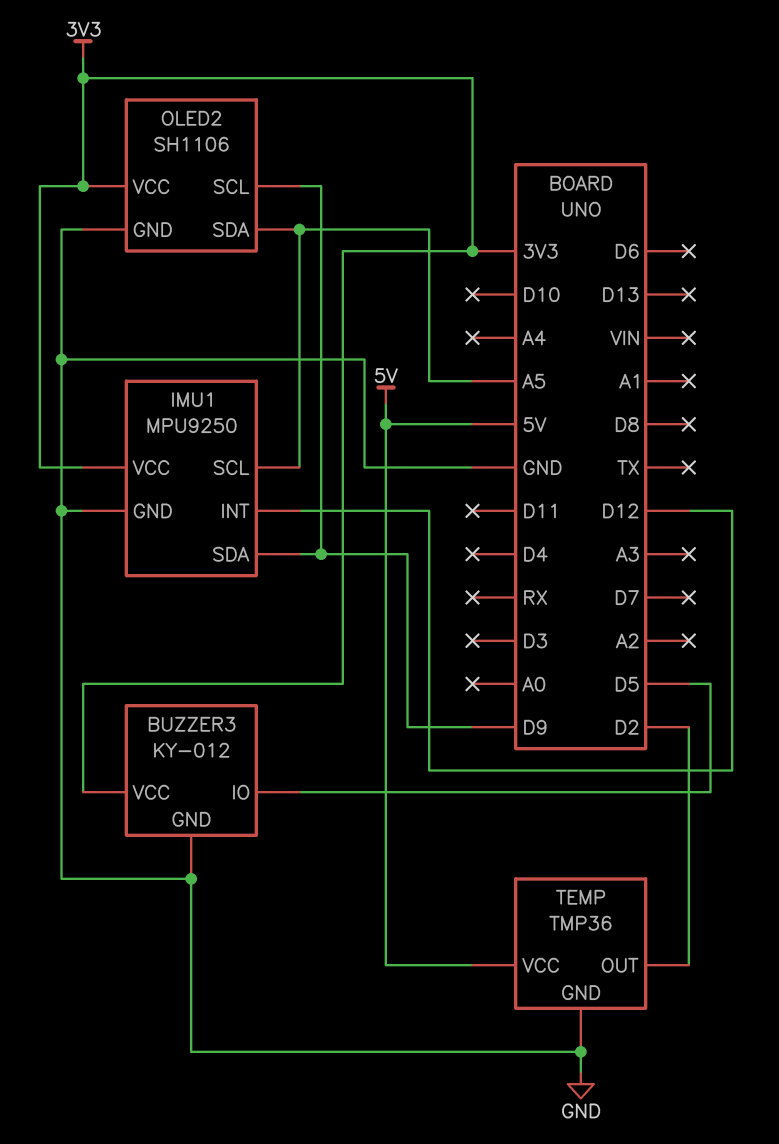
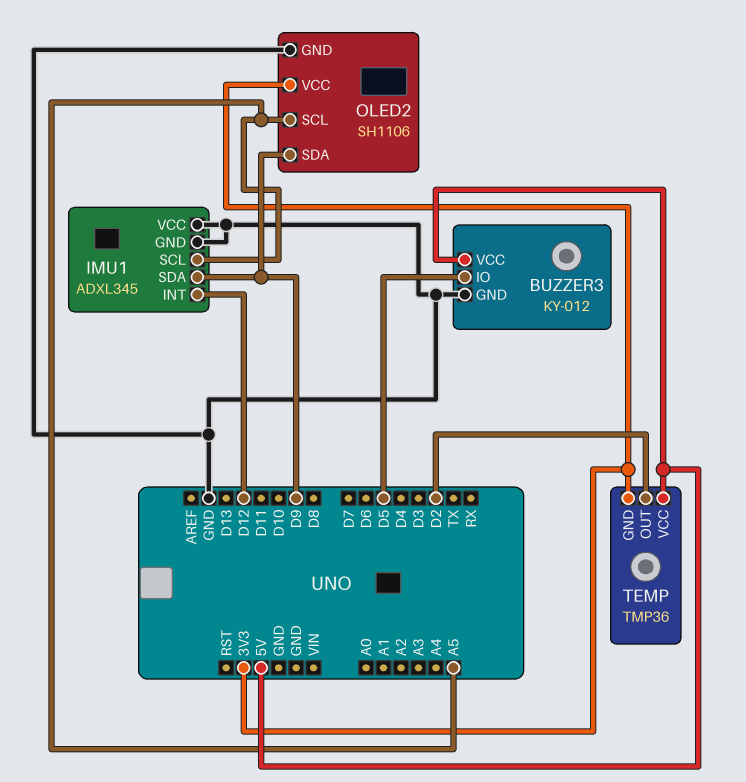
BUZZER3 pin VCC: 3V3 -> 5V
IMU1: MPU9250 -> ADXL345
IMU1 pin VCC: 3V3 -> GND
OLED2 pin SCL: D9 -> A5
OLED2 pin SDA: A5 -> D9
TEMP pin GND: GND -> 3V3

